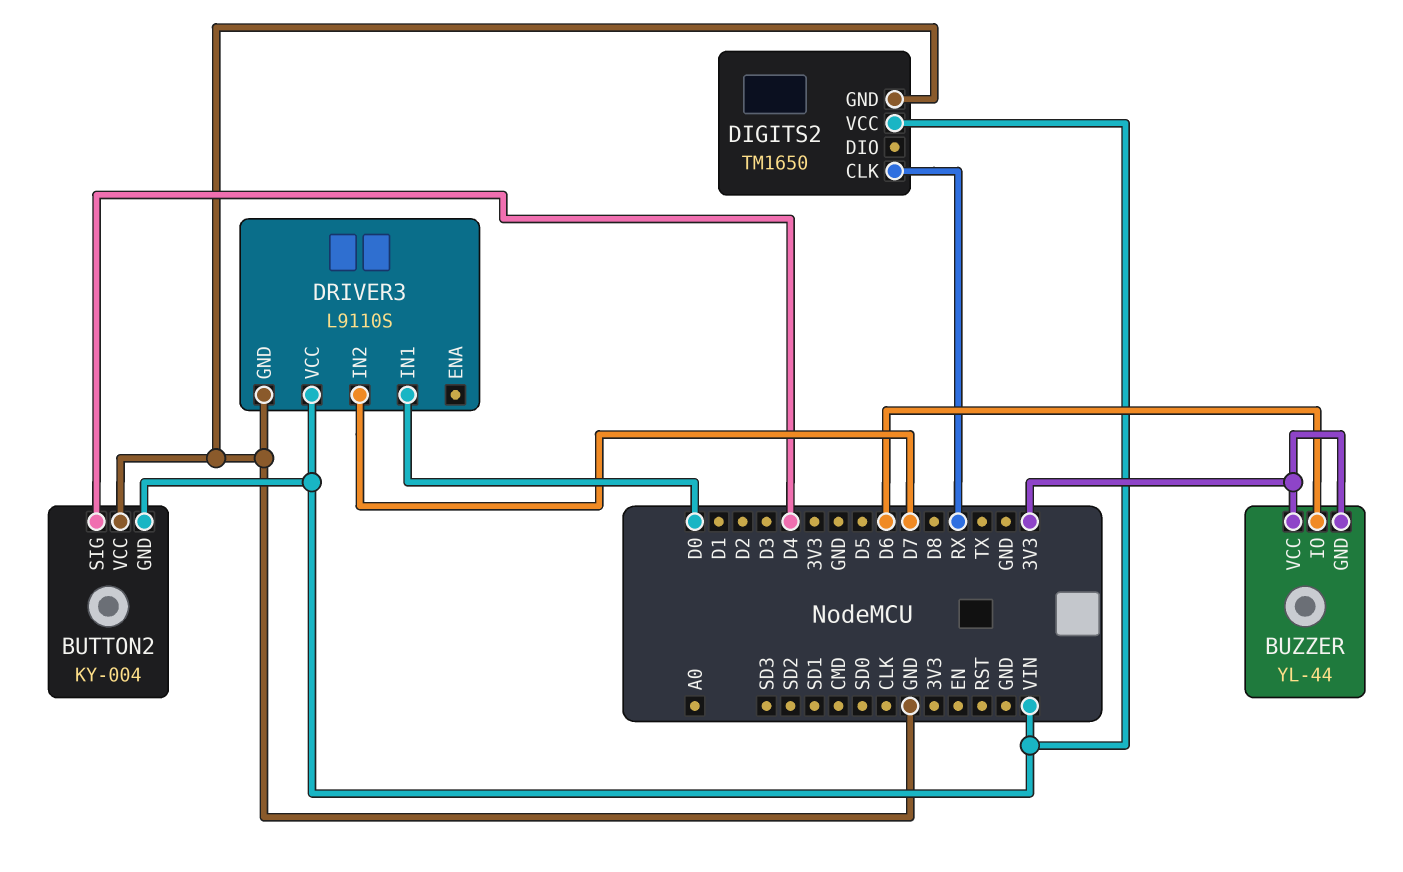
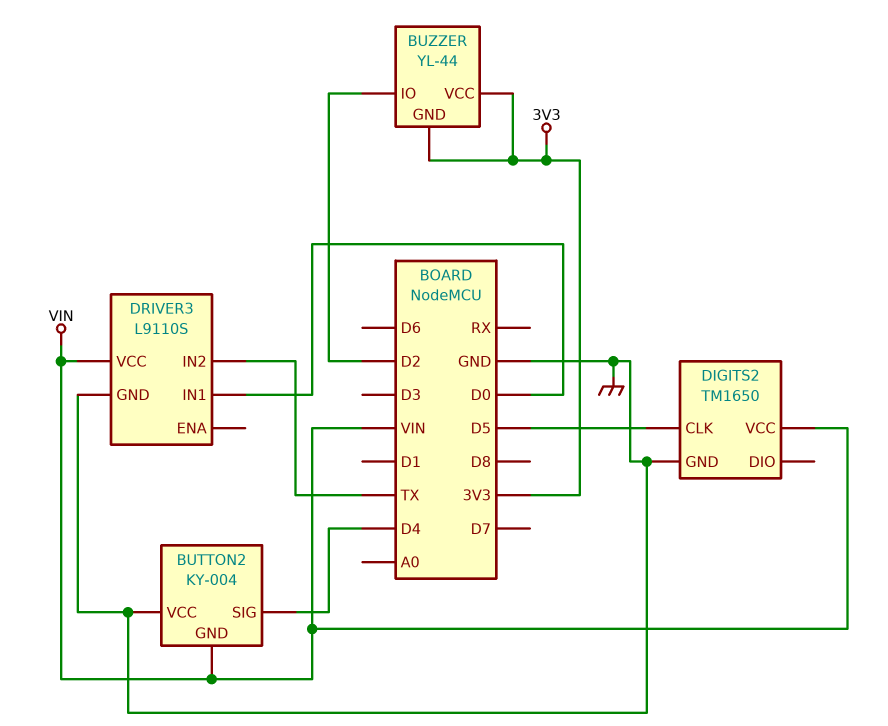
BUZZER pin IO: D6 -> D2
DIGITS2 pin CLK: RX -> D5
DRIVER3 pin IN2: D7 -> TX

